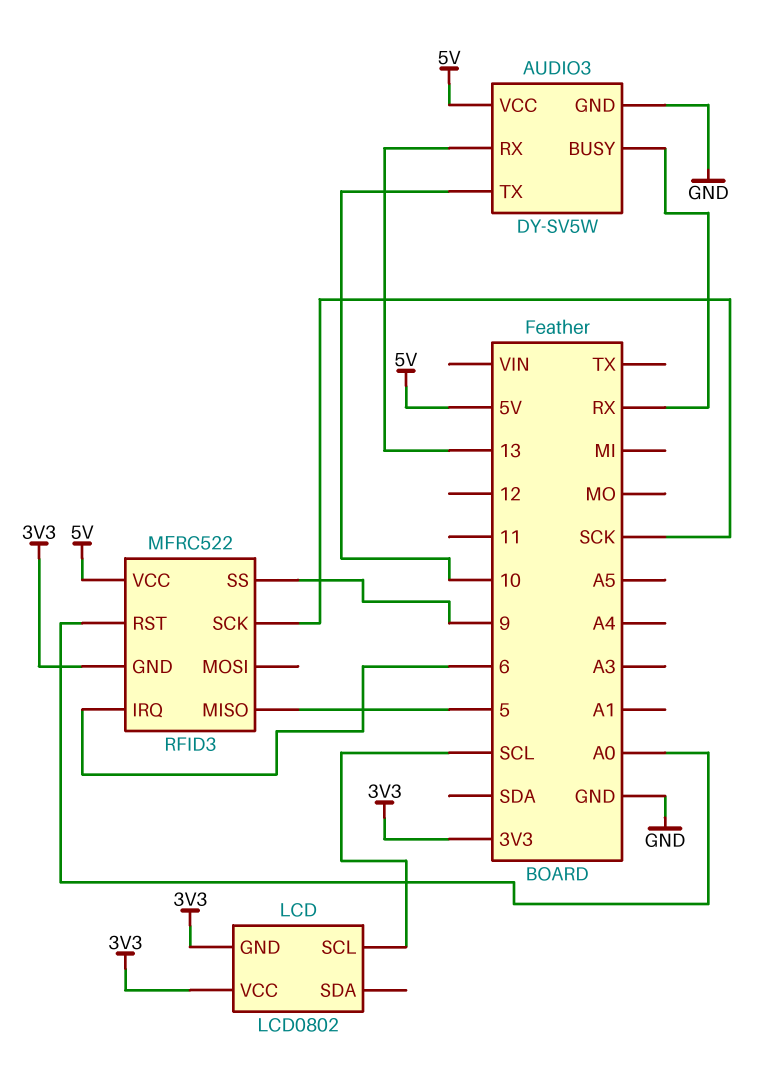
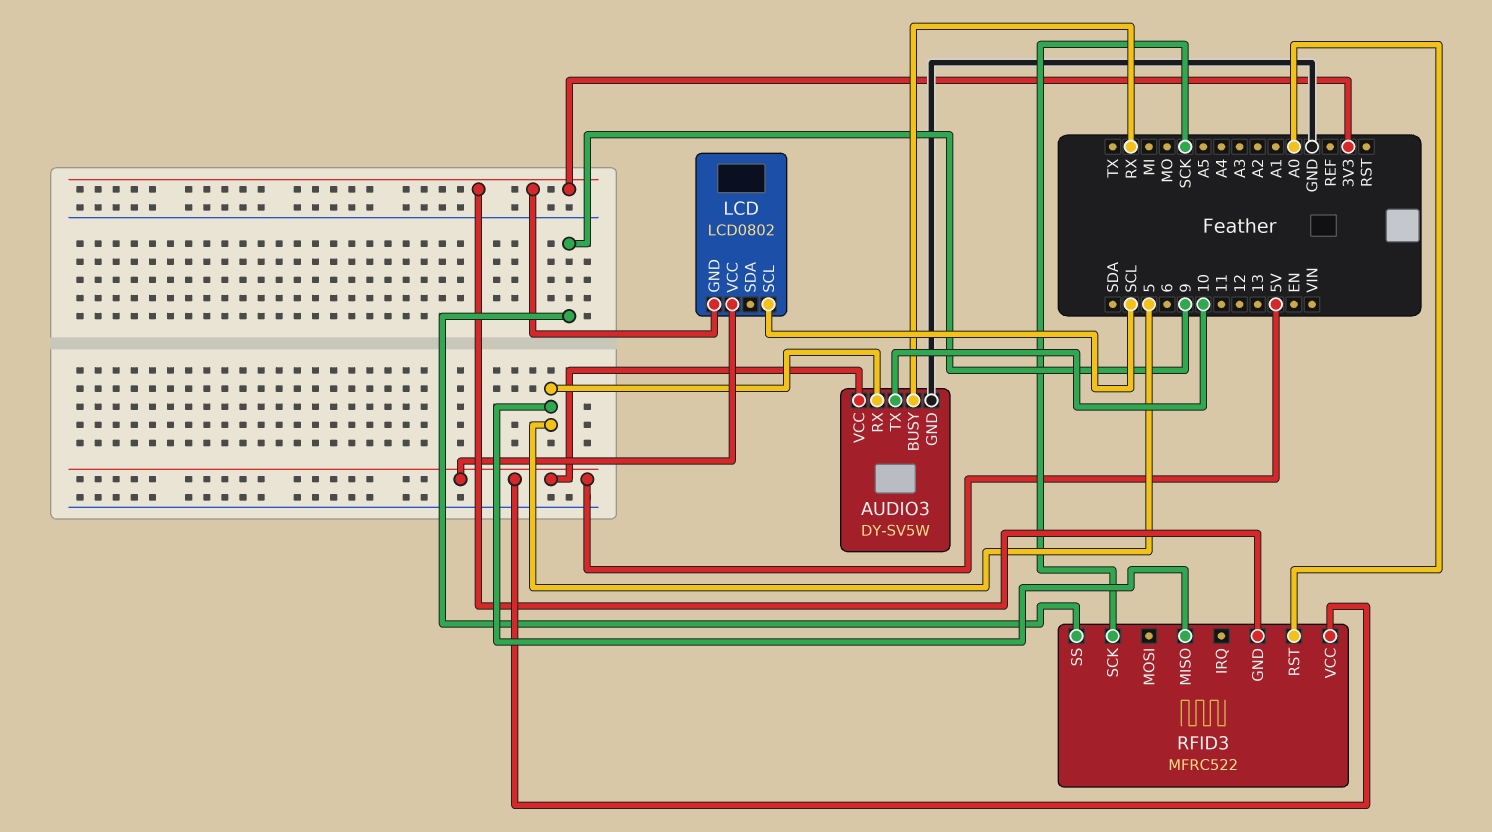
AUDIO3 pin RX: 13 -> 5
LCD pin VCC: 3V3 -> 5V
RFID3 pin IRQ: 6 -> none

